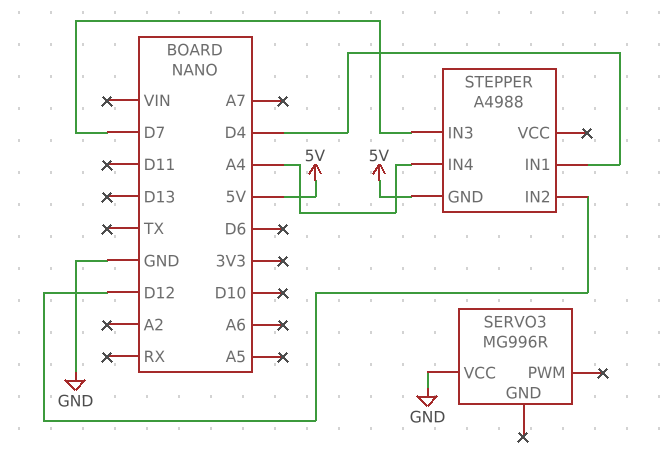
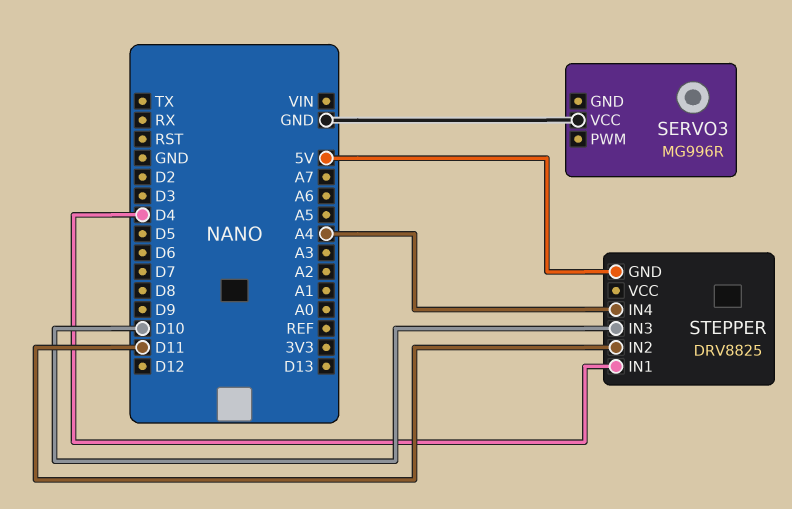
STEPPER: A4988 -> DRV8825
STEPPER pin IN2: D12 -> D11
STEPPER pin IN3: D7 -> D10

